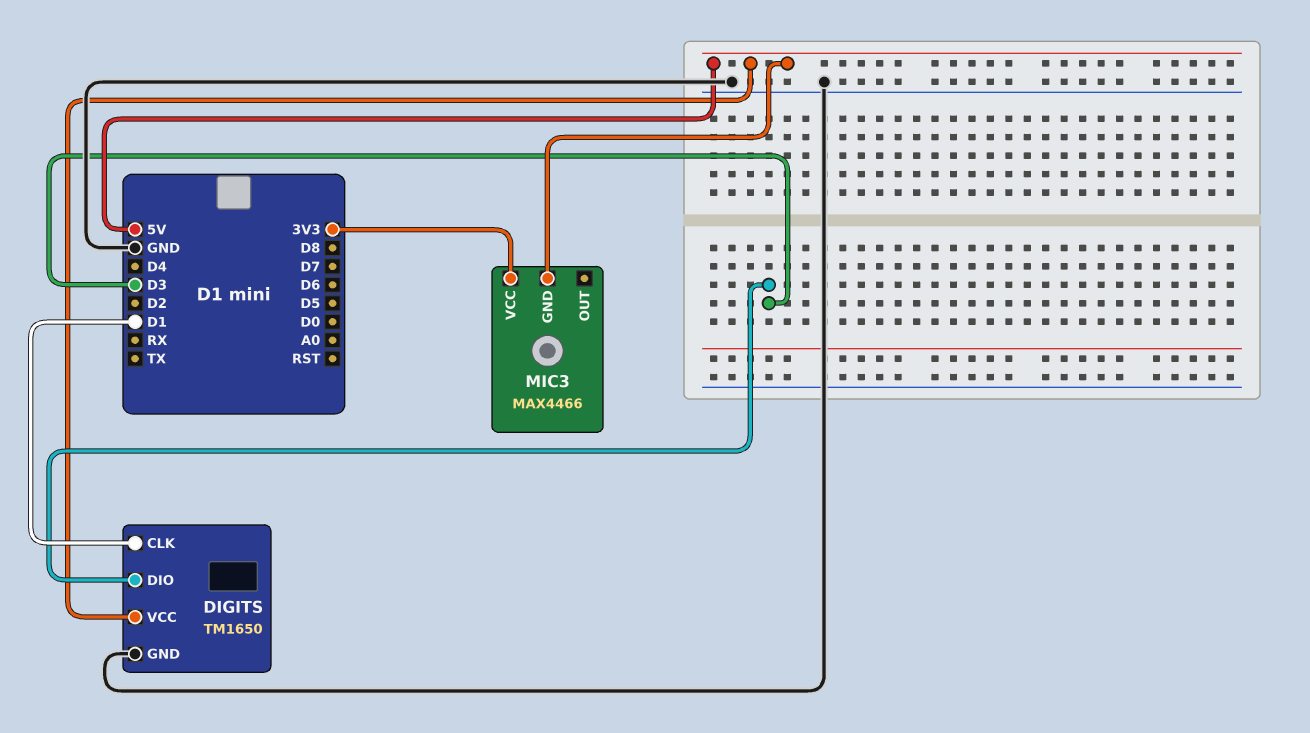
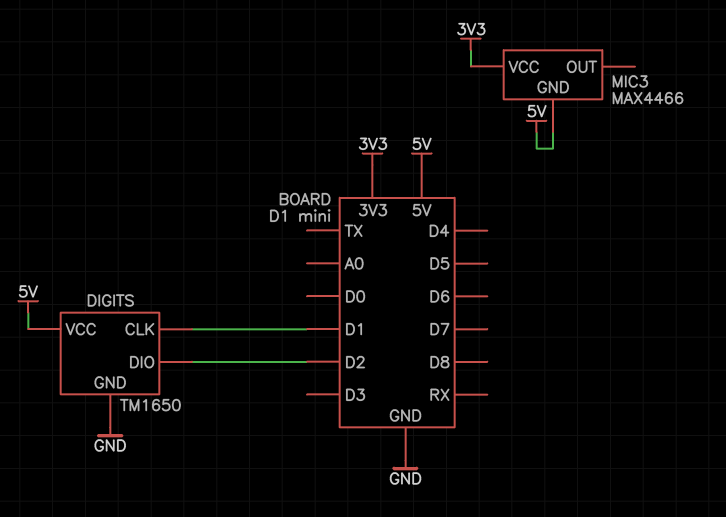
DIGITS pin DIO: D3 -> D2

